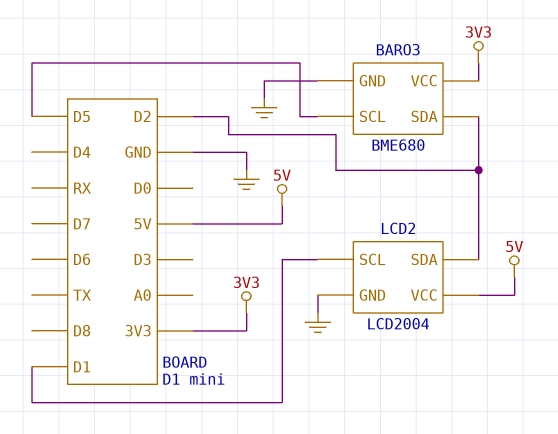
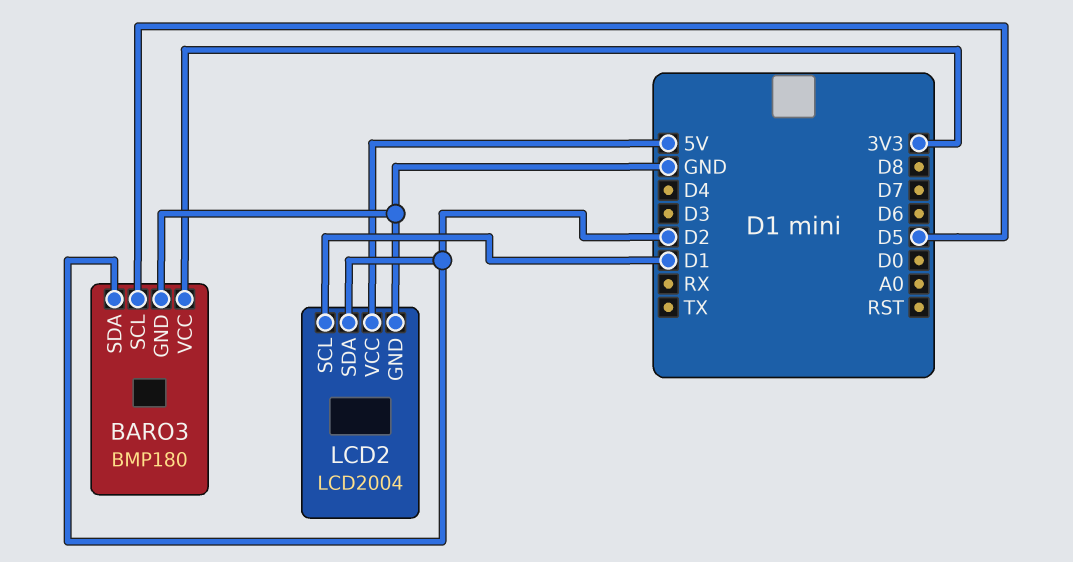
BARO3: BME680 -> BMP180

